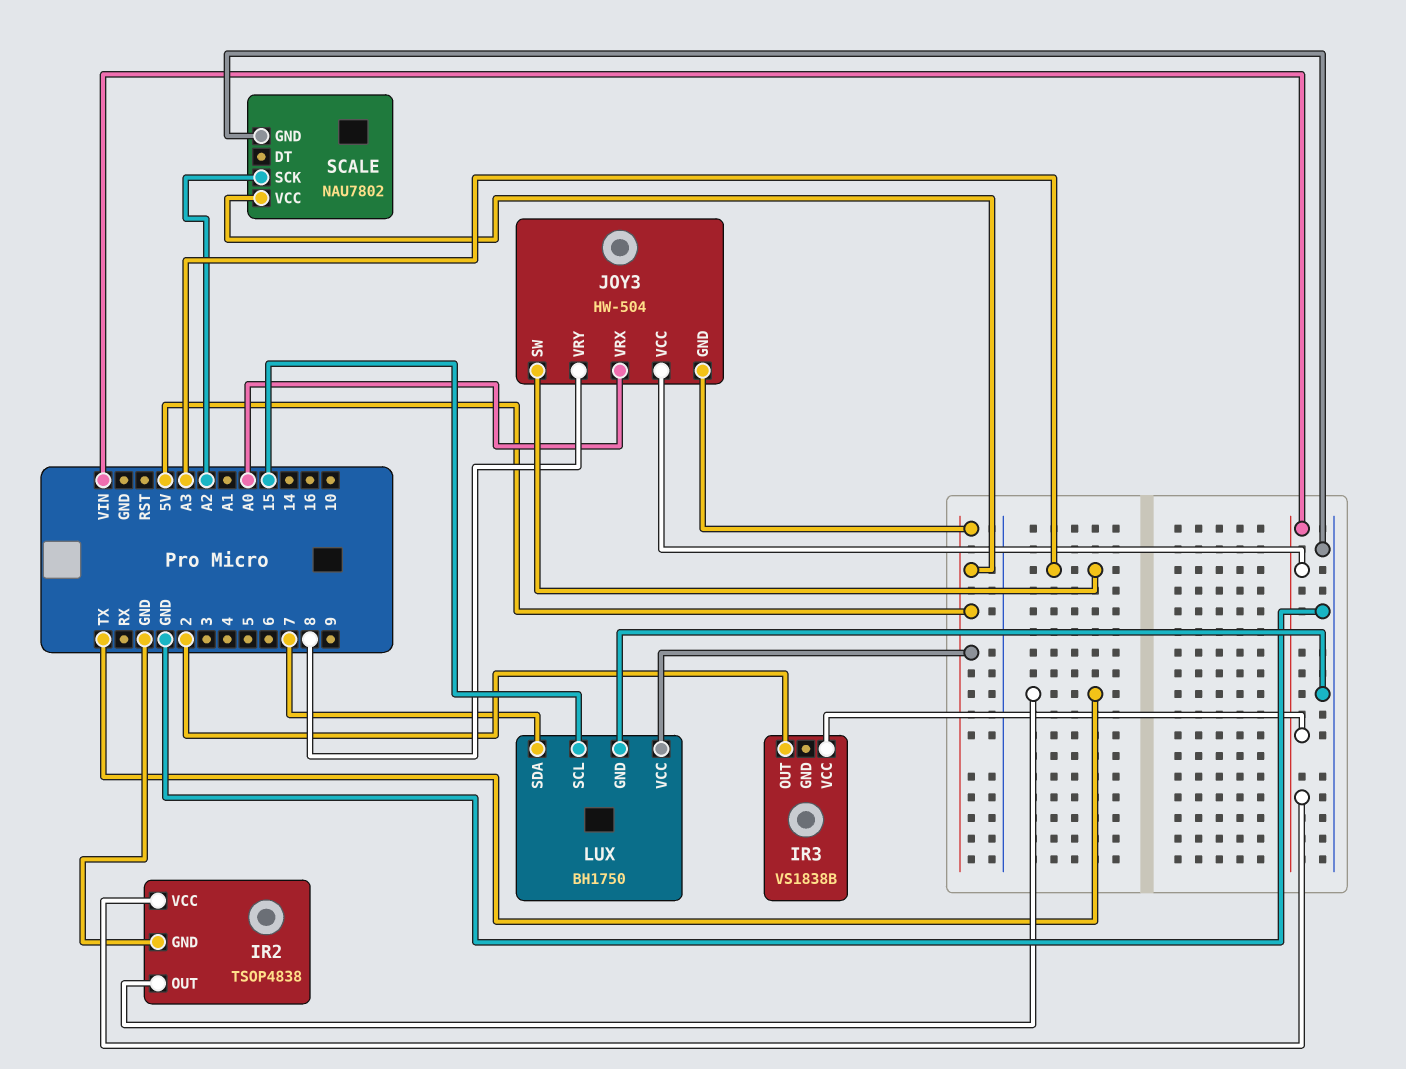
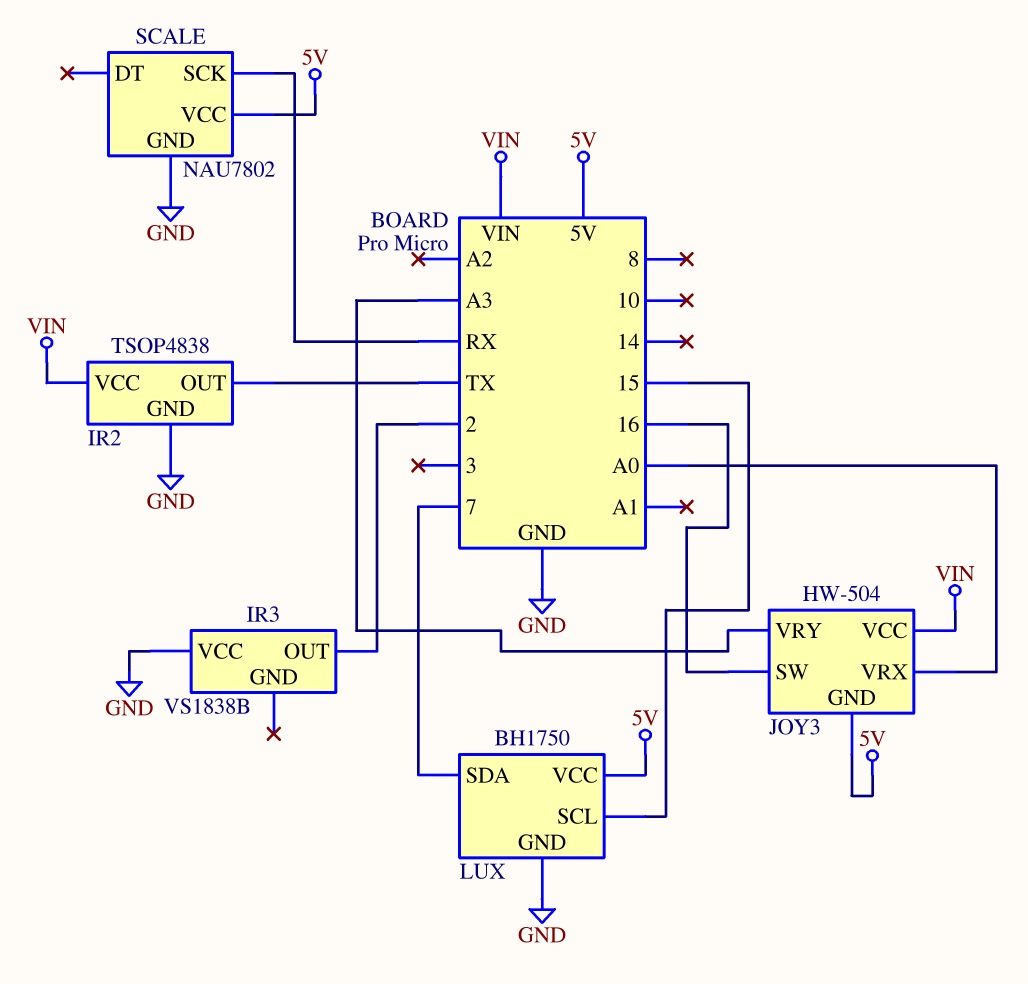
IR3 pin VCC: VIN -> GND
JOY3 pin SW: A3 -> 16
JOY3 pin VRY: 8 -> A3
SCALE pin SCK: A2 -> RX

